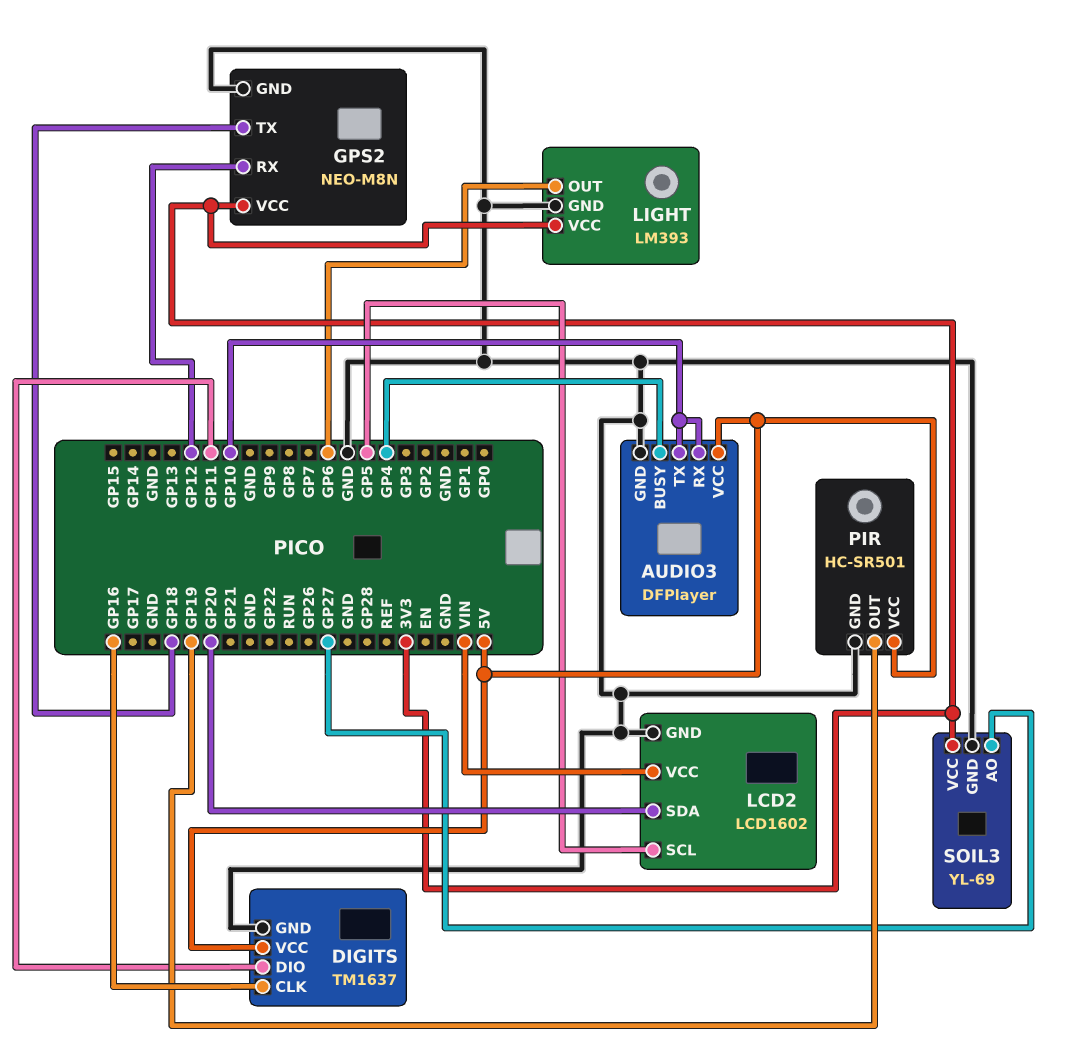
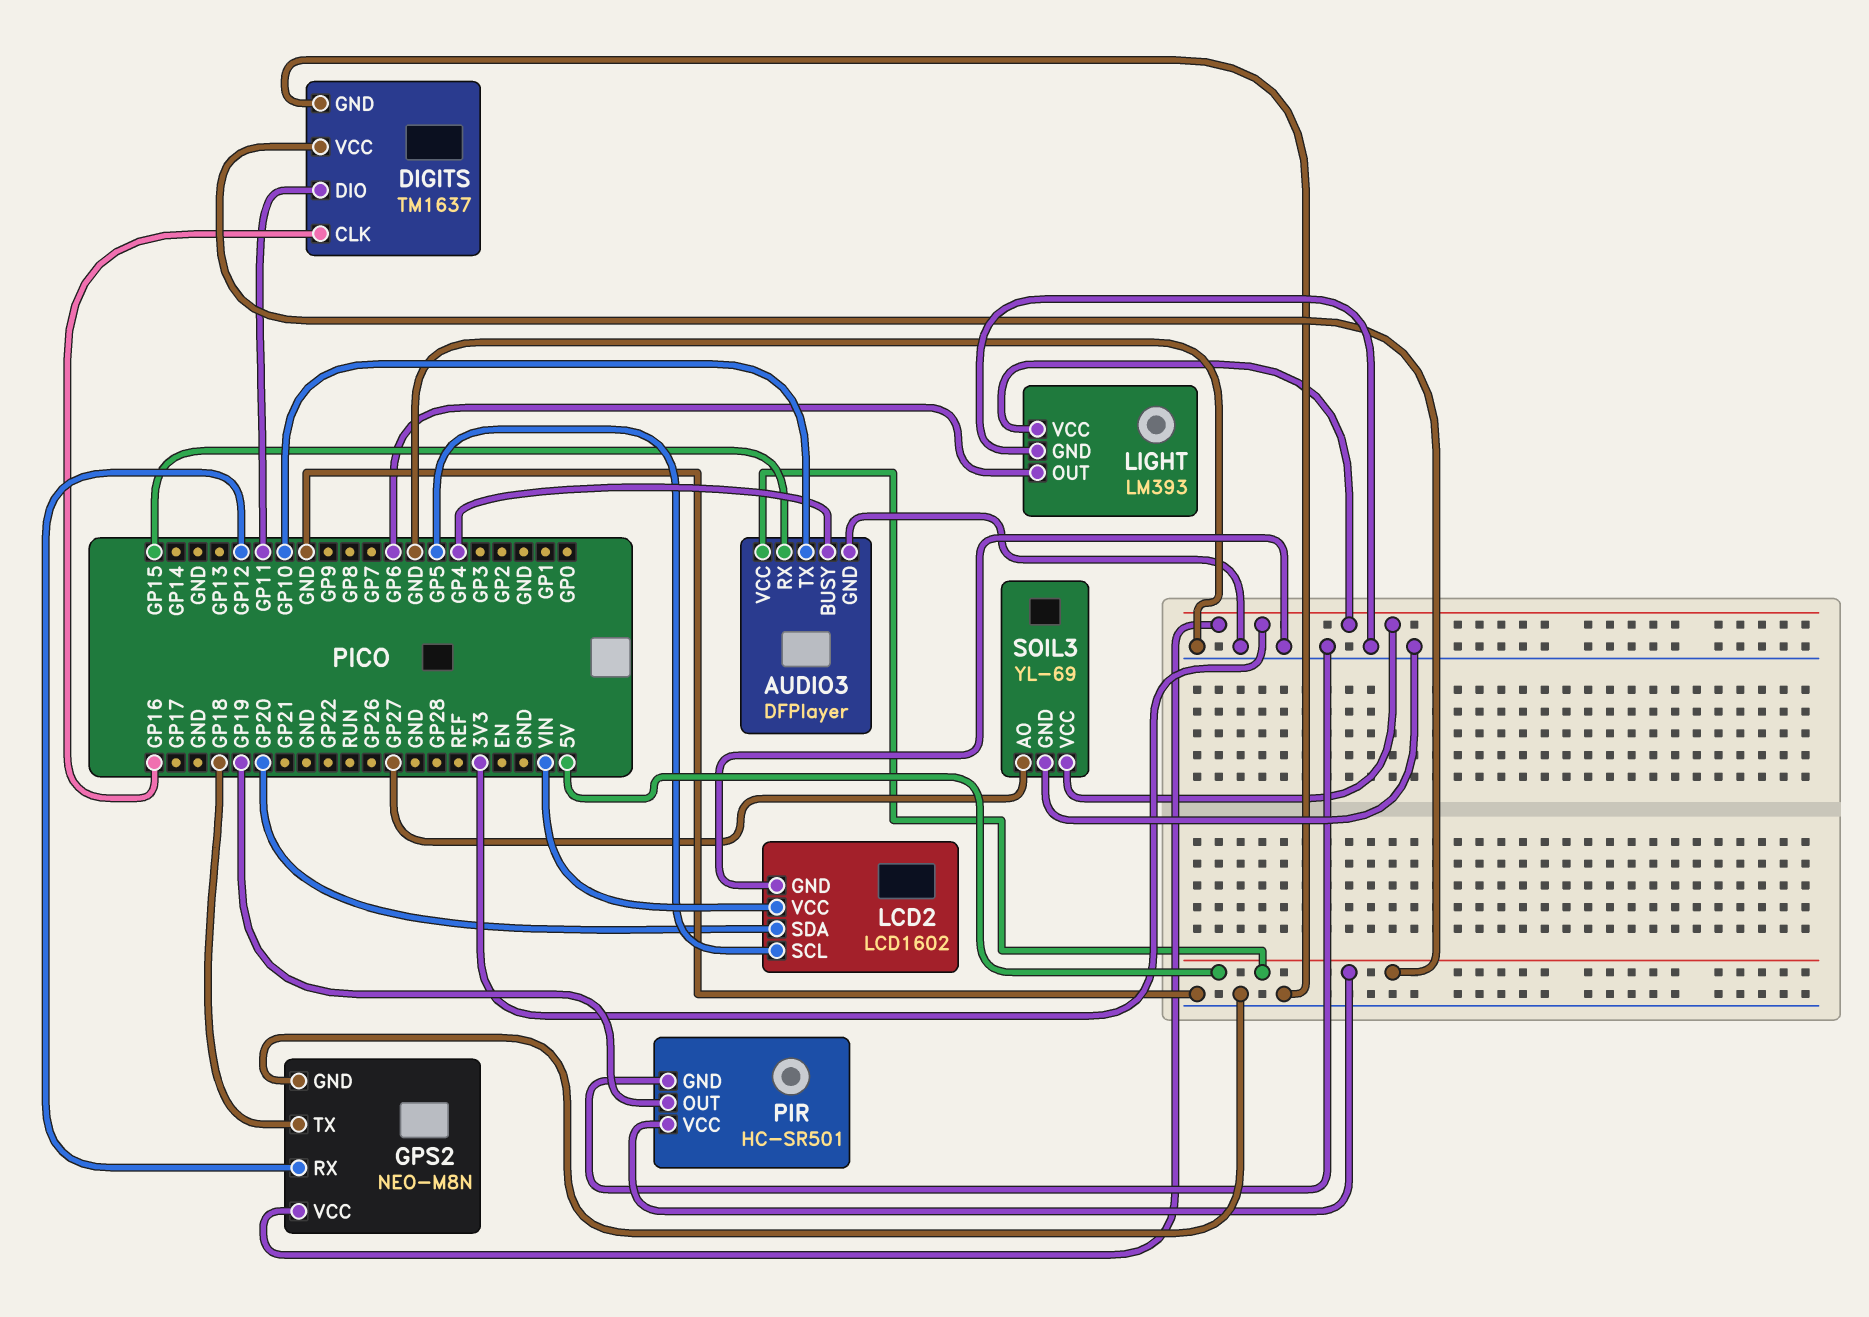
AUDIO3 pin RX: GP10 -> GP15

